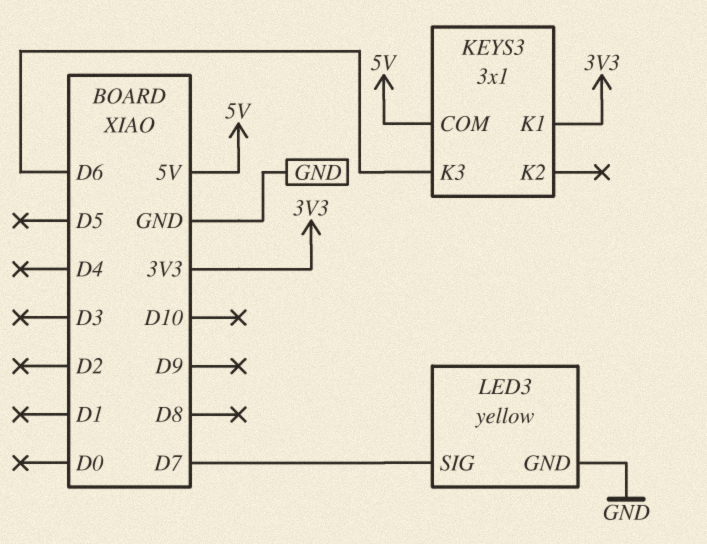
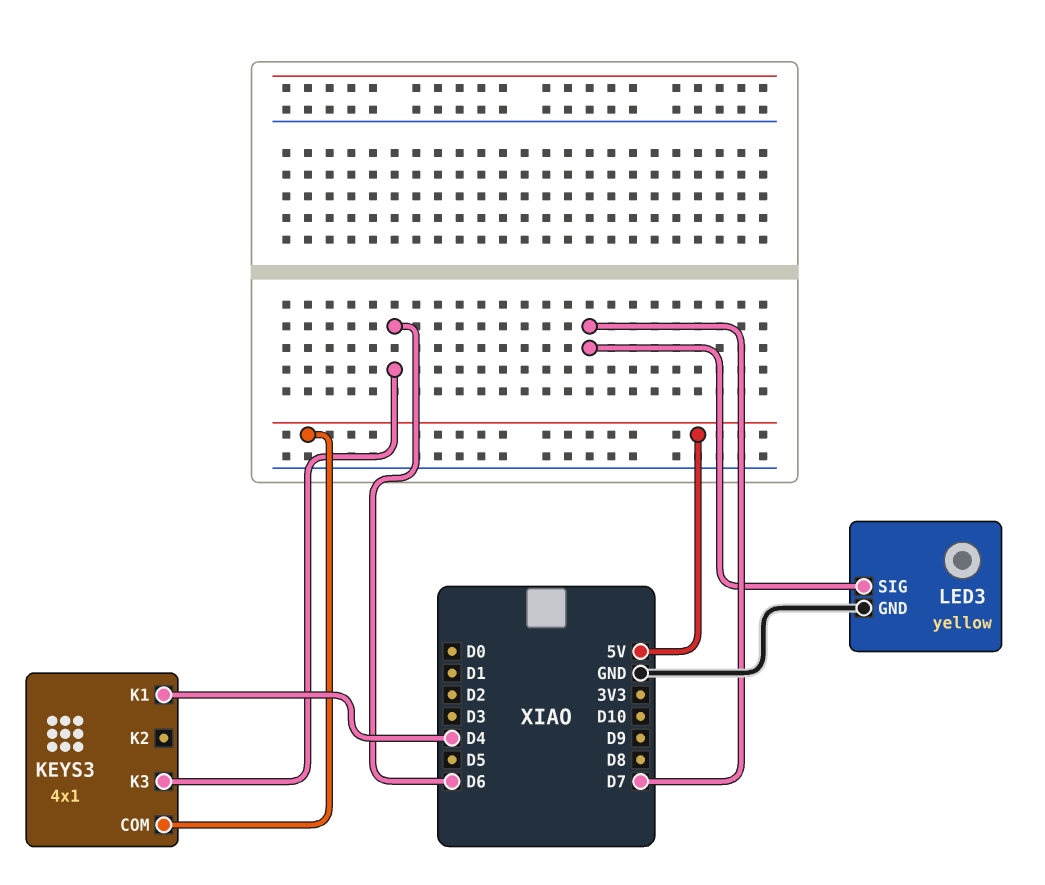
KEYS3: 3x1 -> 4x1
KEYS3 pin K1: 3V3 -> D4

